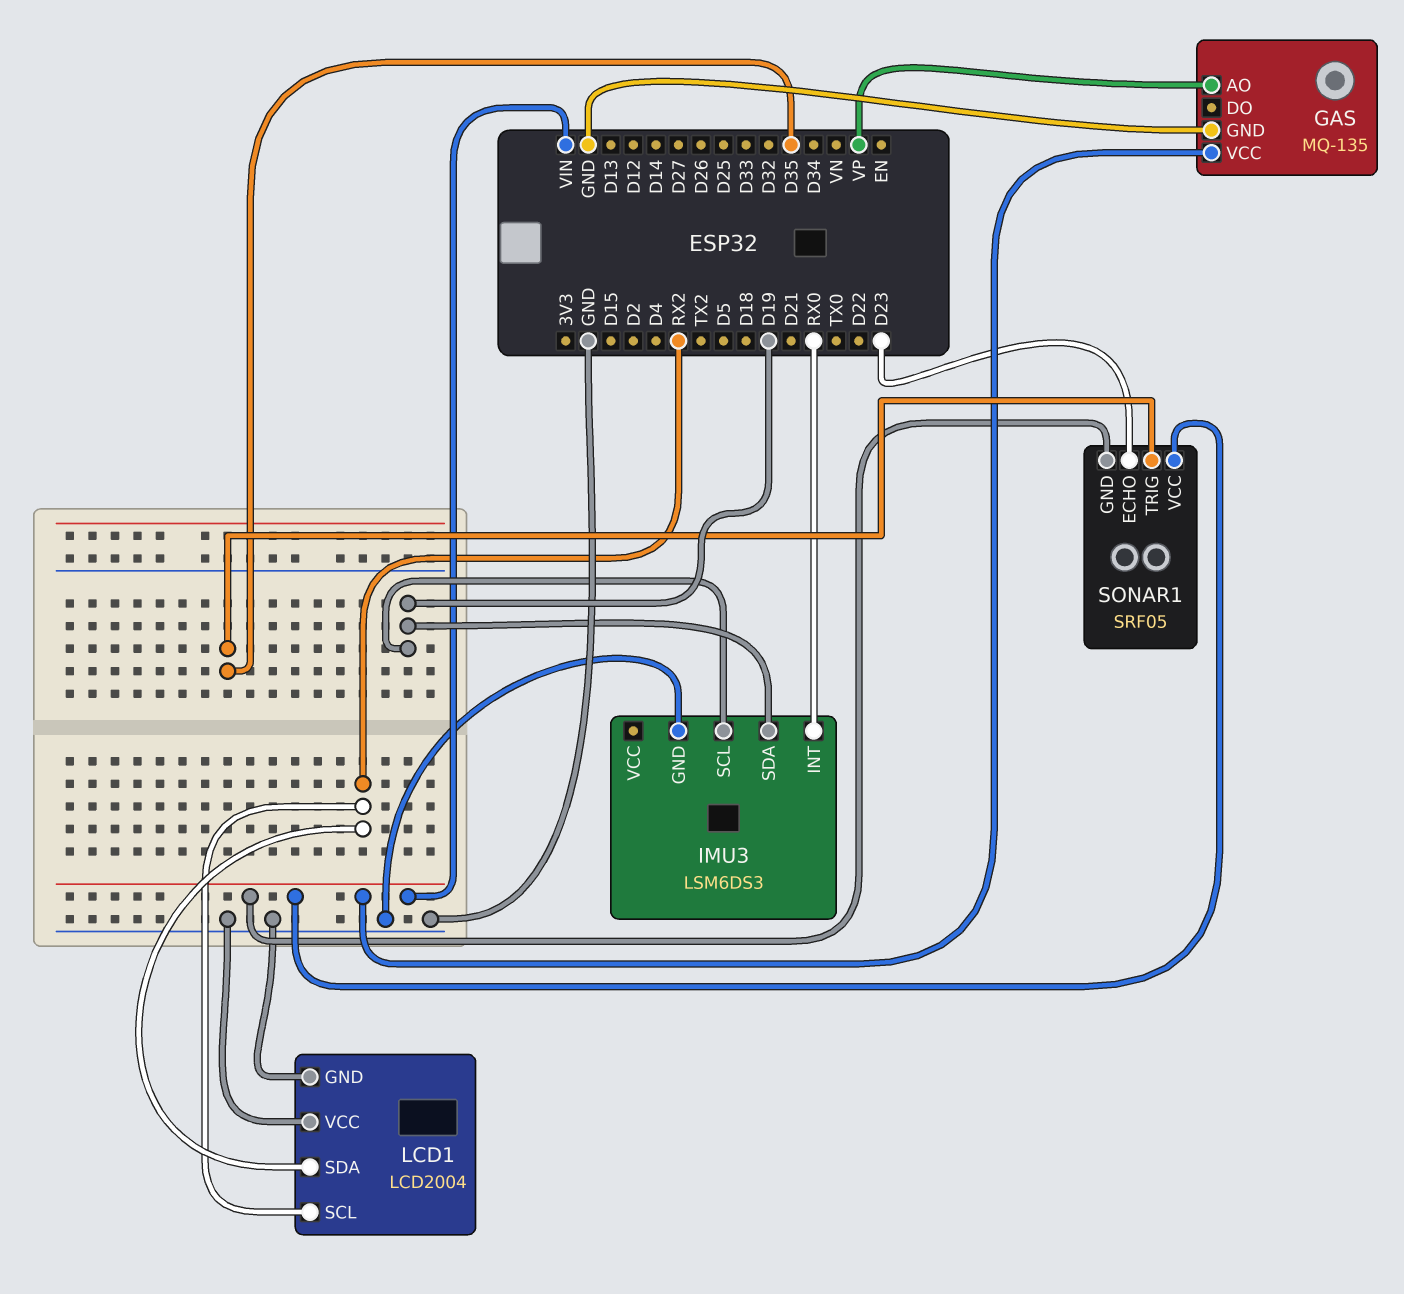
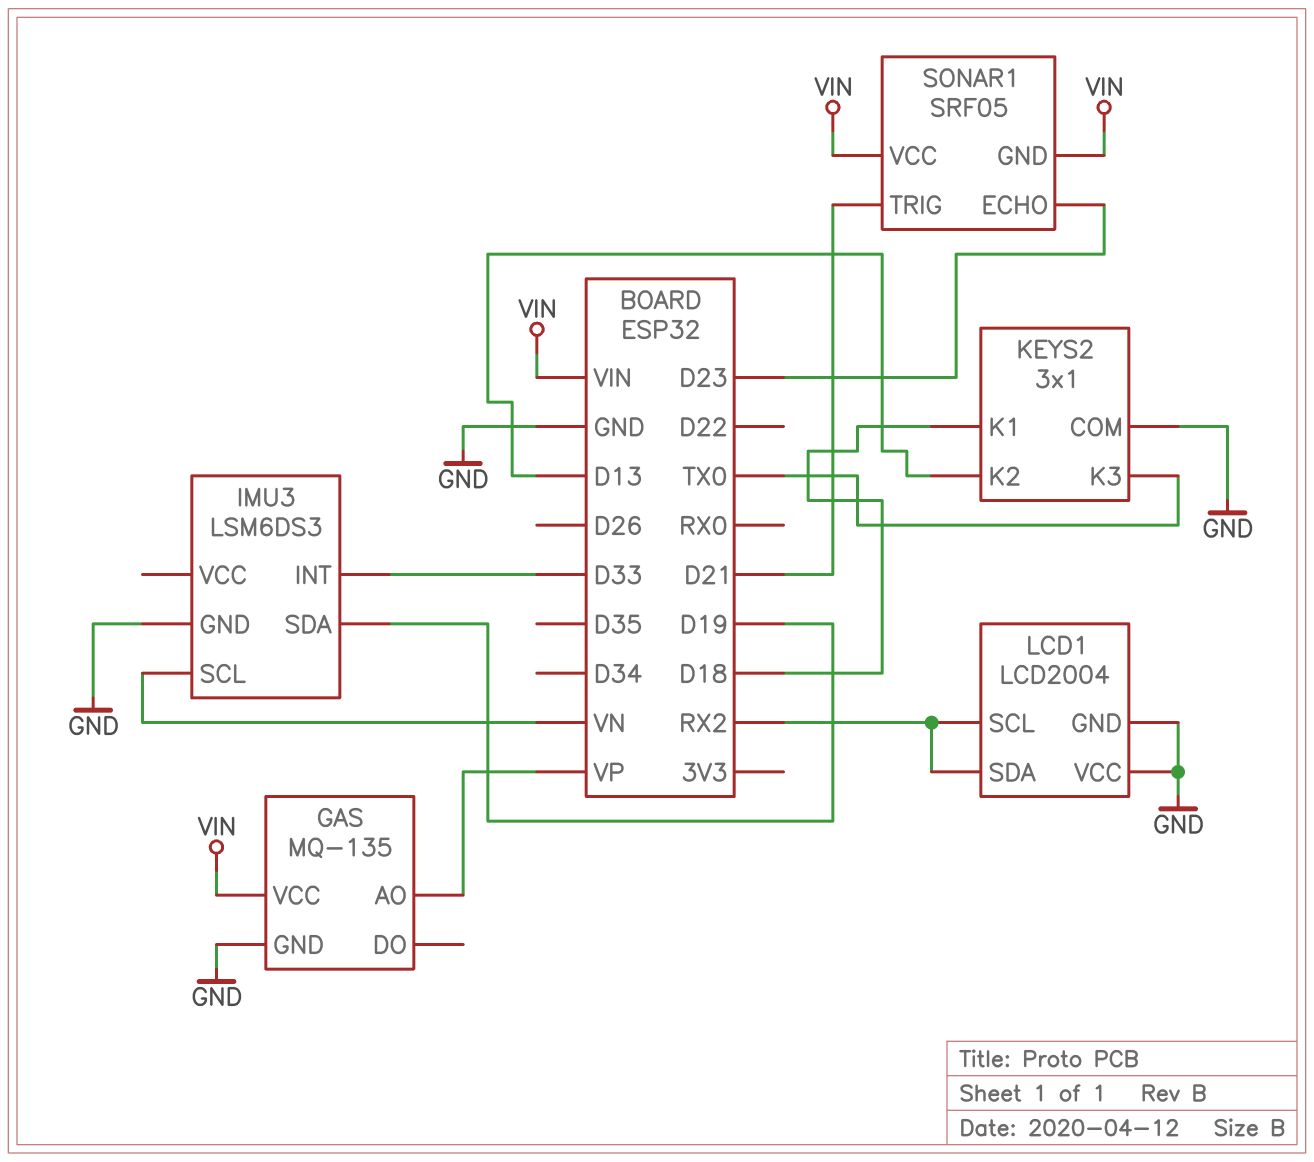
IMU3 pin INT: RX0 -> D33
IMU3 pin SCL: D19 -> VN
KEYS2: none -> 3x1
KEYS2 pin COM: none -> GND
KEYS2 pin K1: none -> D18
KEYS2 pin K2: none -> D13
KEYS2 pin K3: none -> TX0
SONAR1 pin TRIG: D35 -> D21

